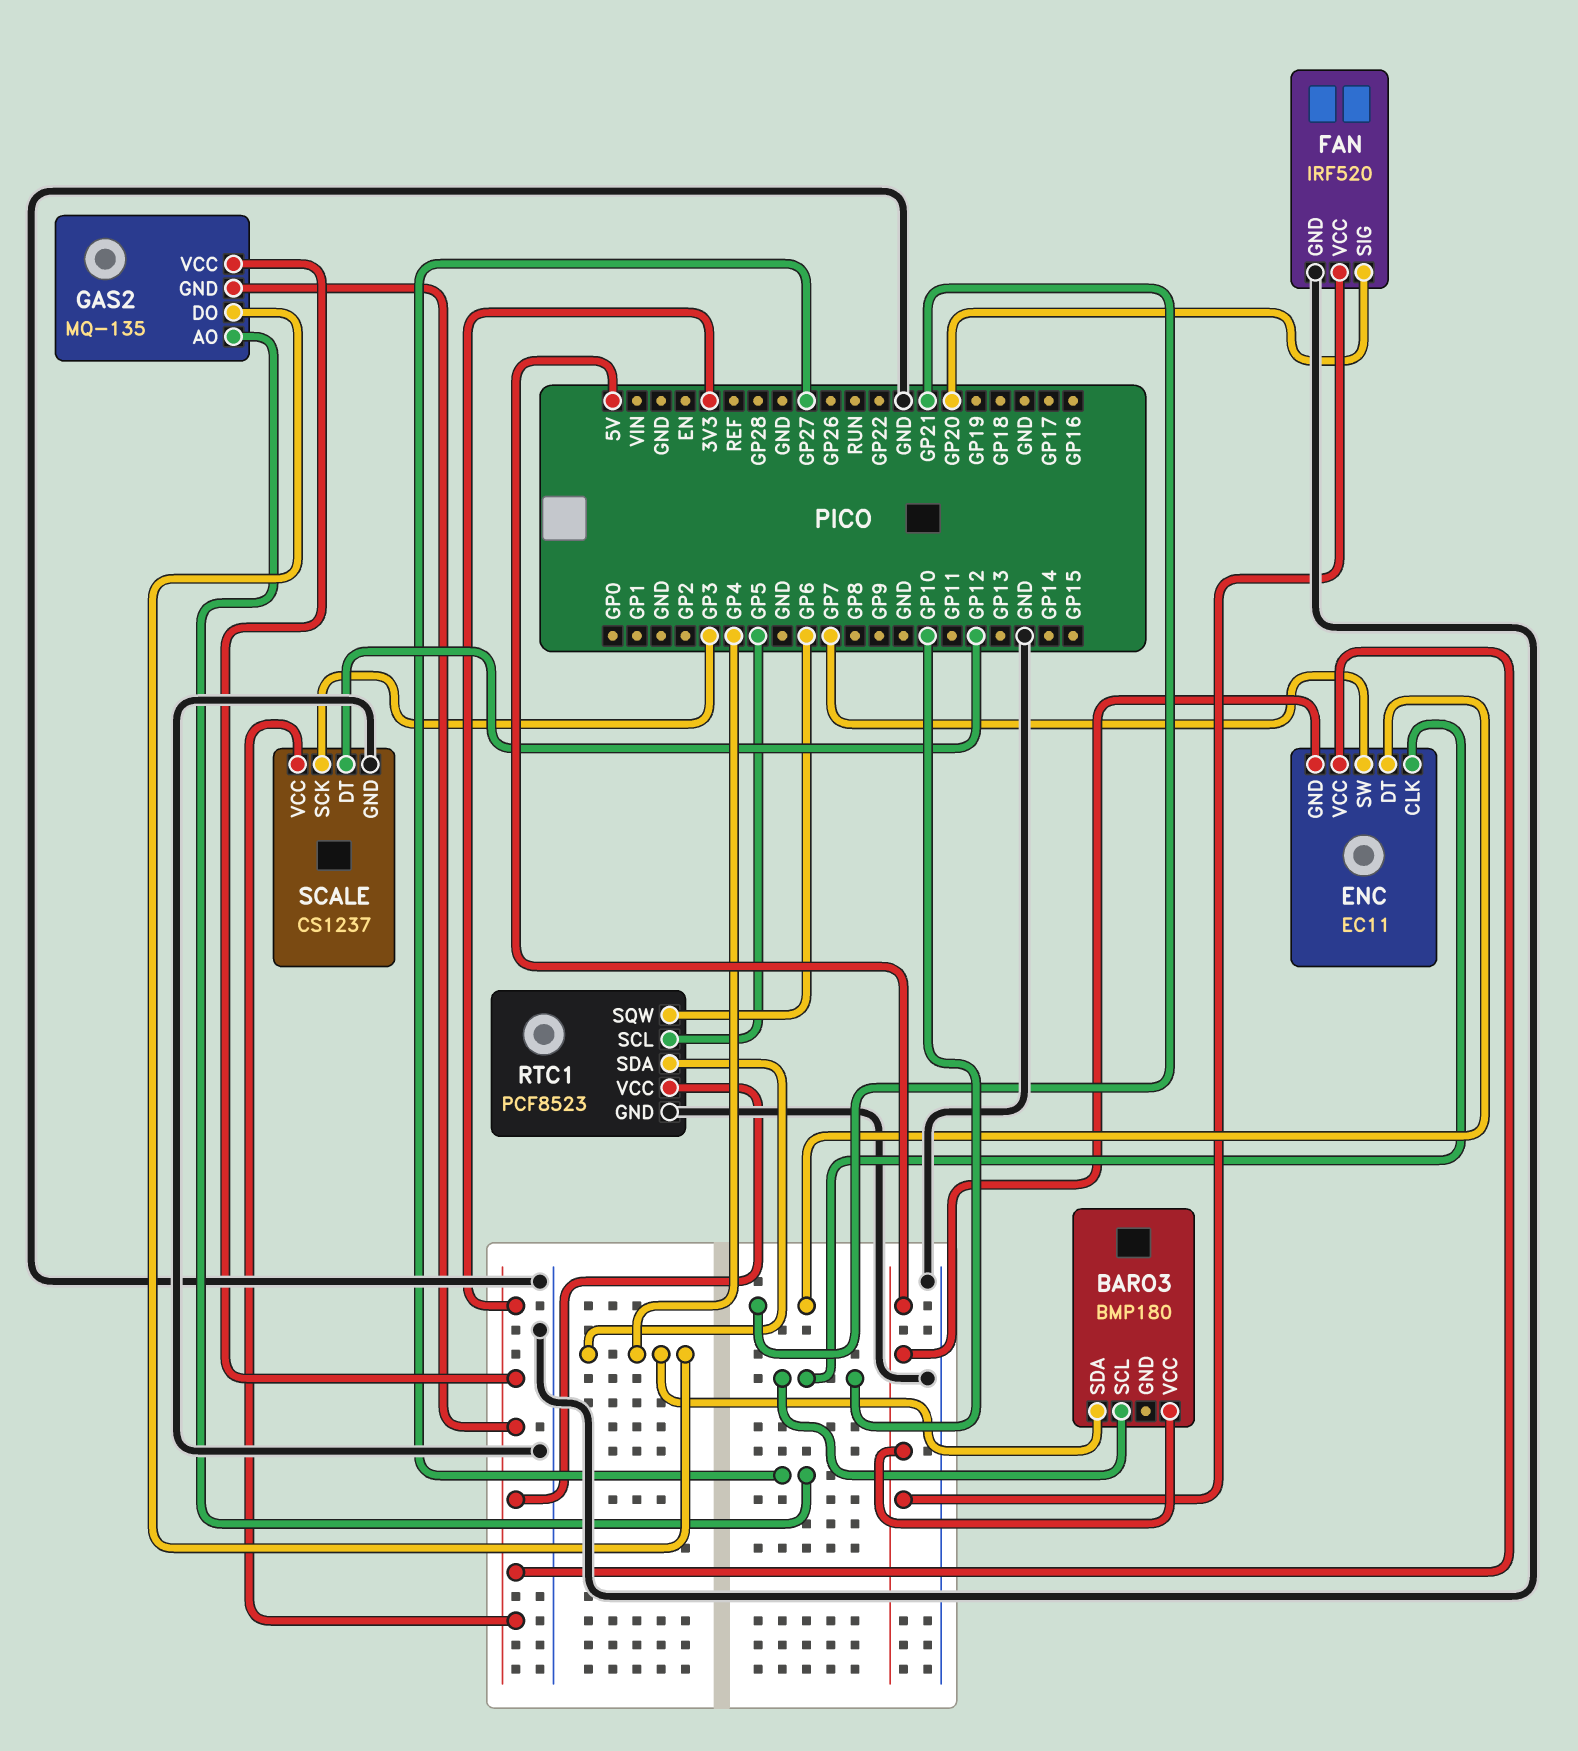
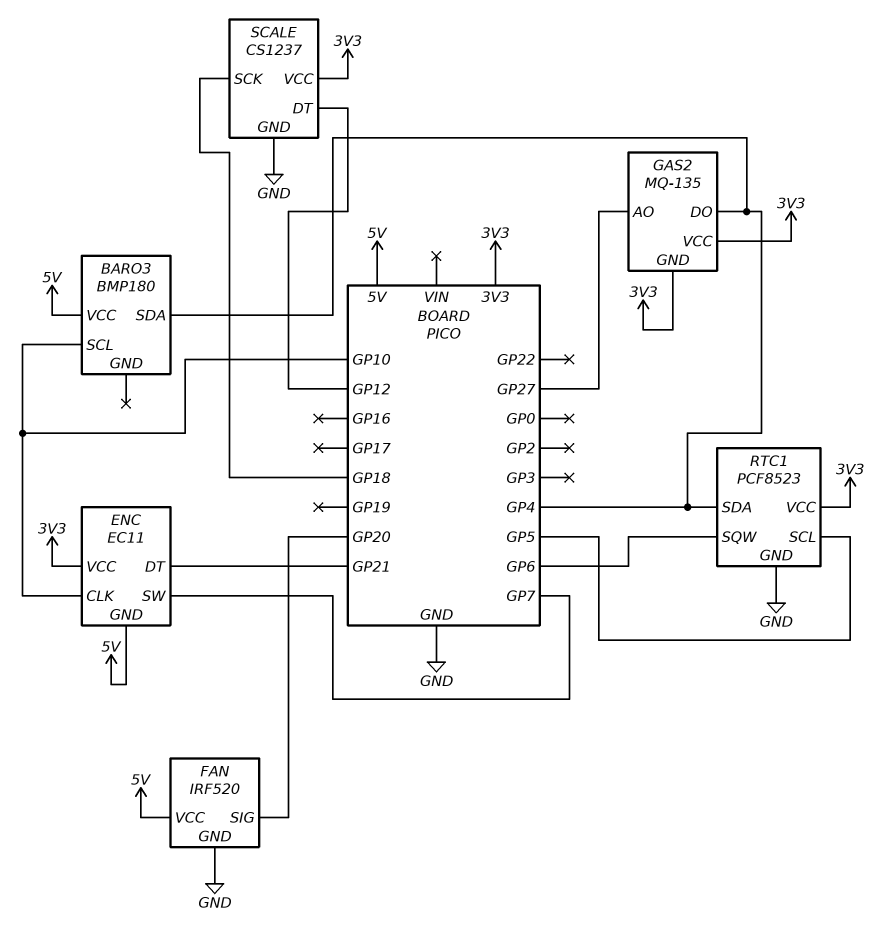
SCALE pin SCK: GP3 -> GP18

